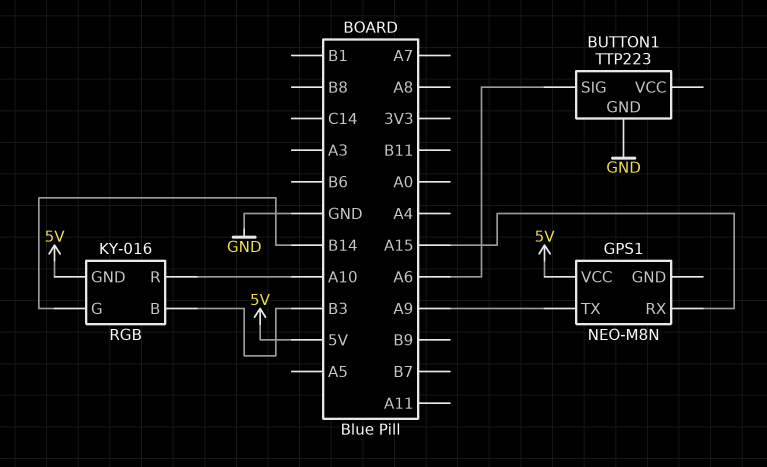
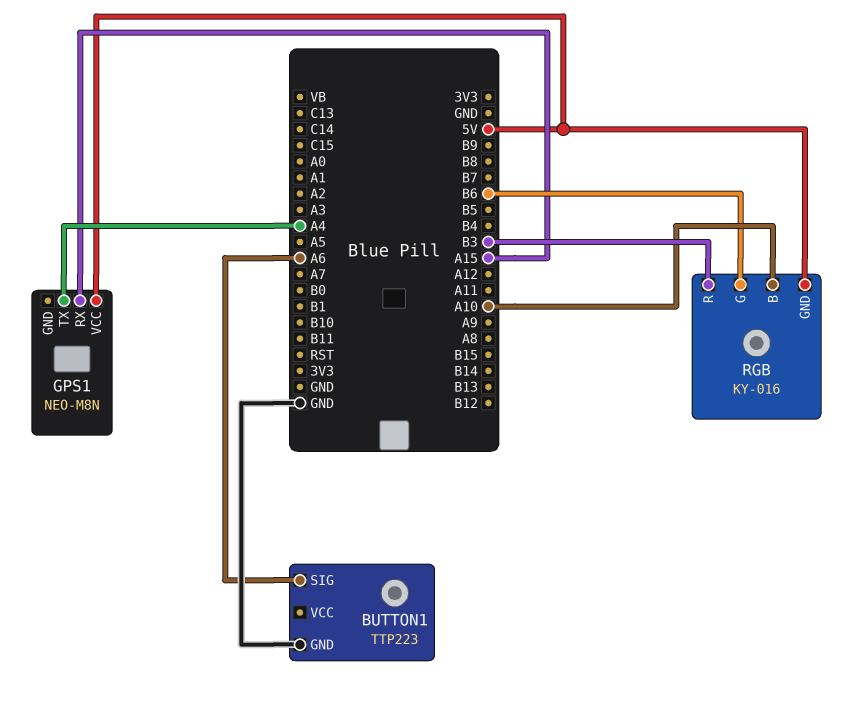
GPS1 pin TX: A9 -> A4
RGB pin B: B3 -> A10
RGB pin G: B14 -> B6
RGB pin R: A10 -> B3

